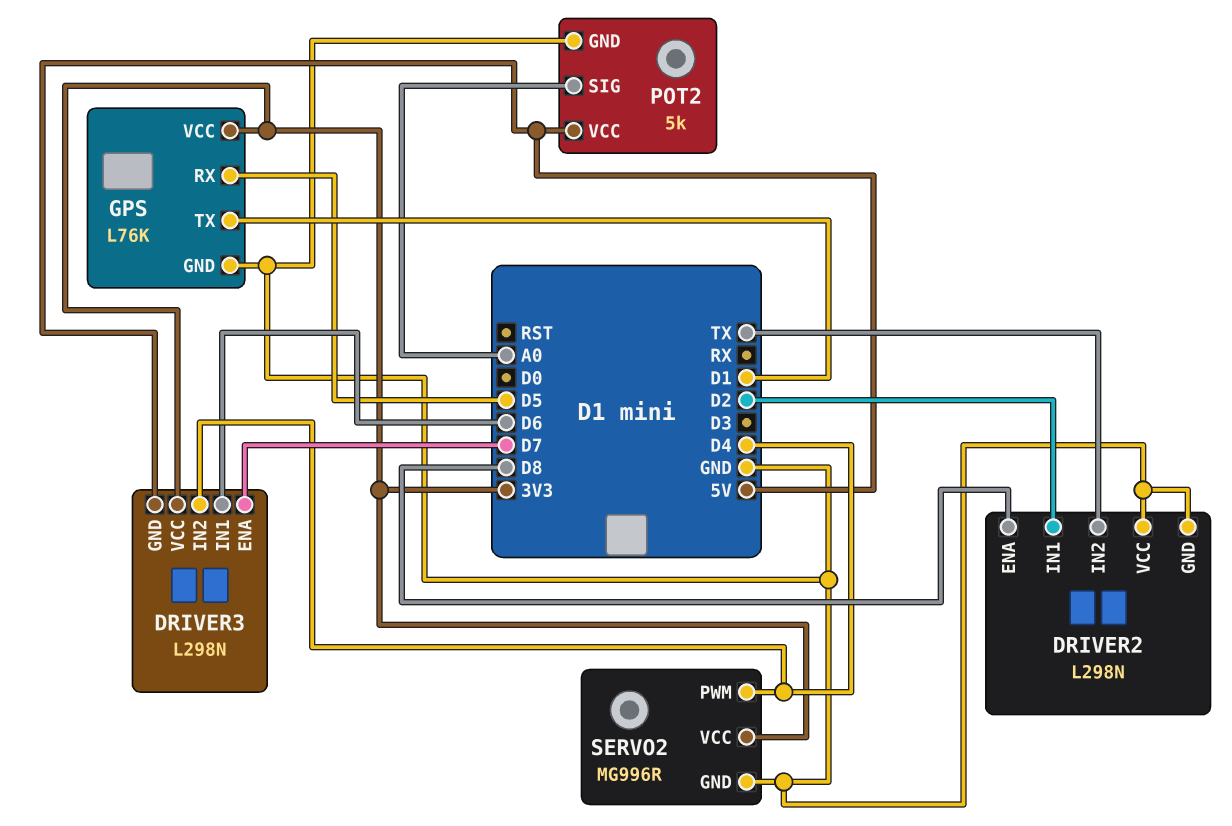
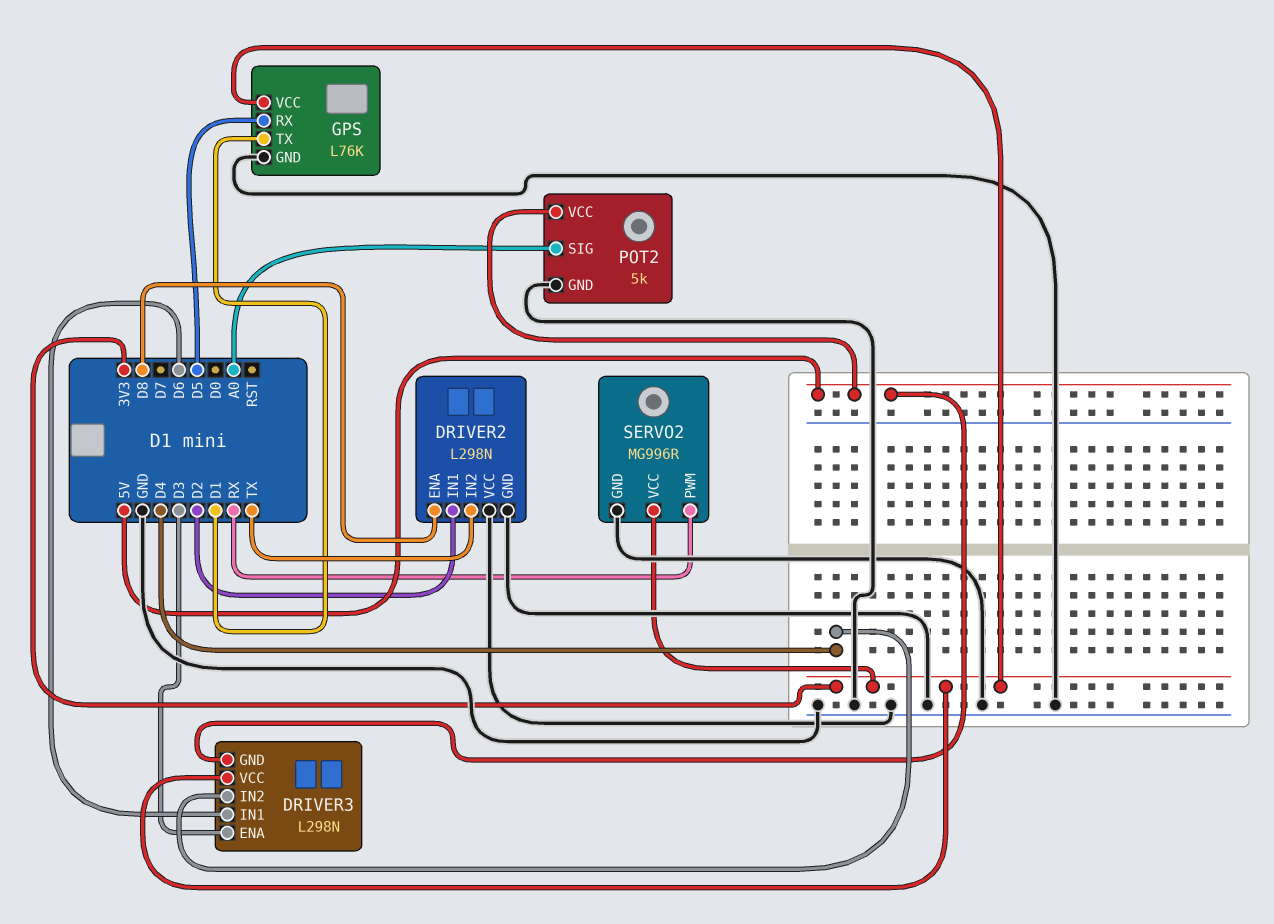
DRIVER3 pin ENA: D7 -> D3
SERVO2 pin PWM: D4 -> RX

